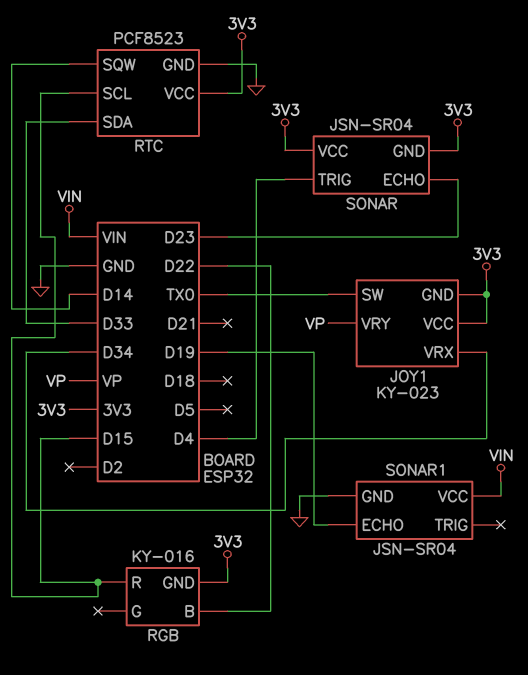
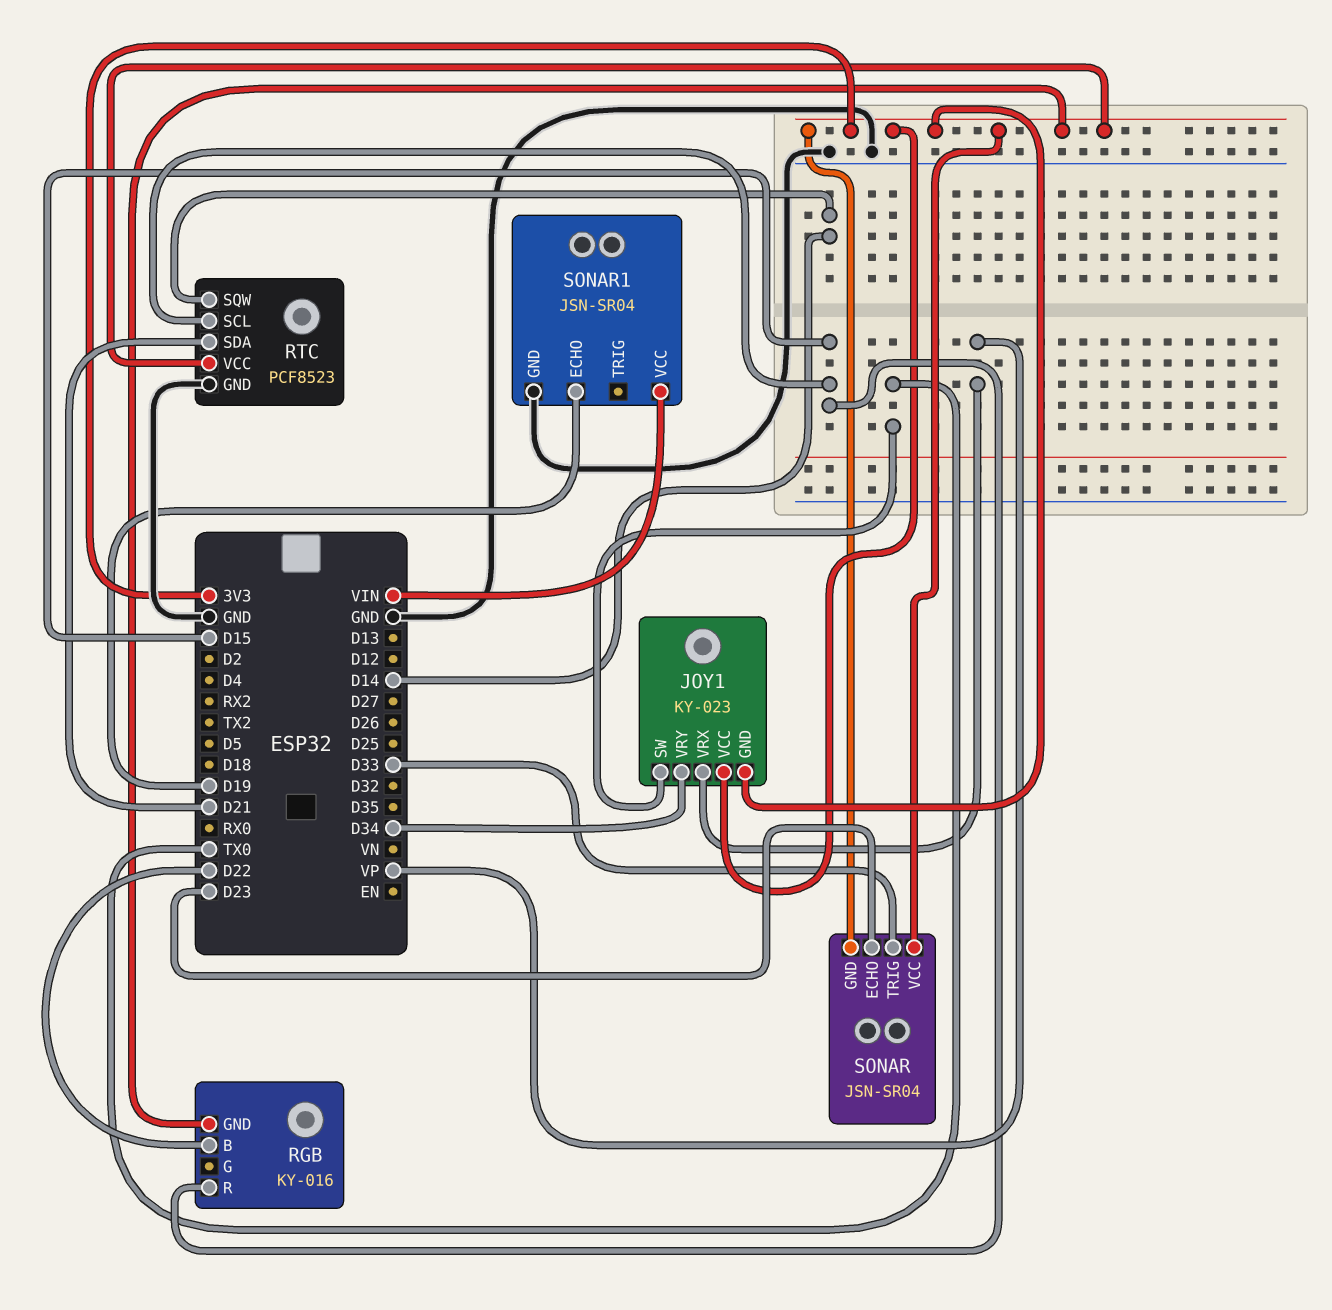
JOY1 pin VRX: D34 -> VP
JOY1 pin VRY: VP -> D34
RTC pin SDA: D33 -> D21
SONAR pin TRIG: D4 -> D33

